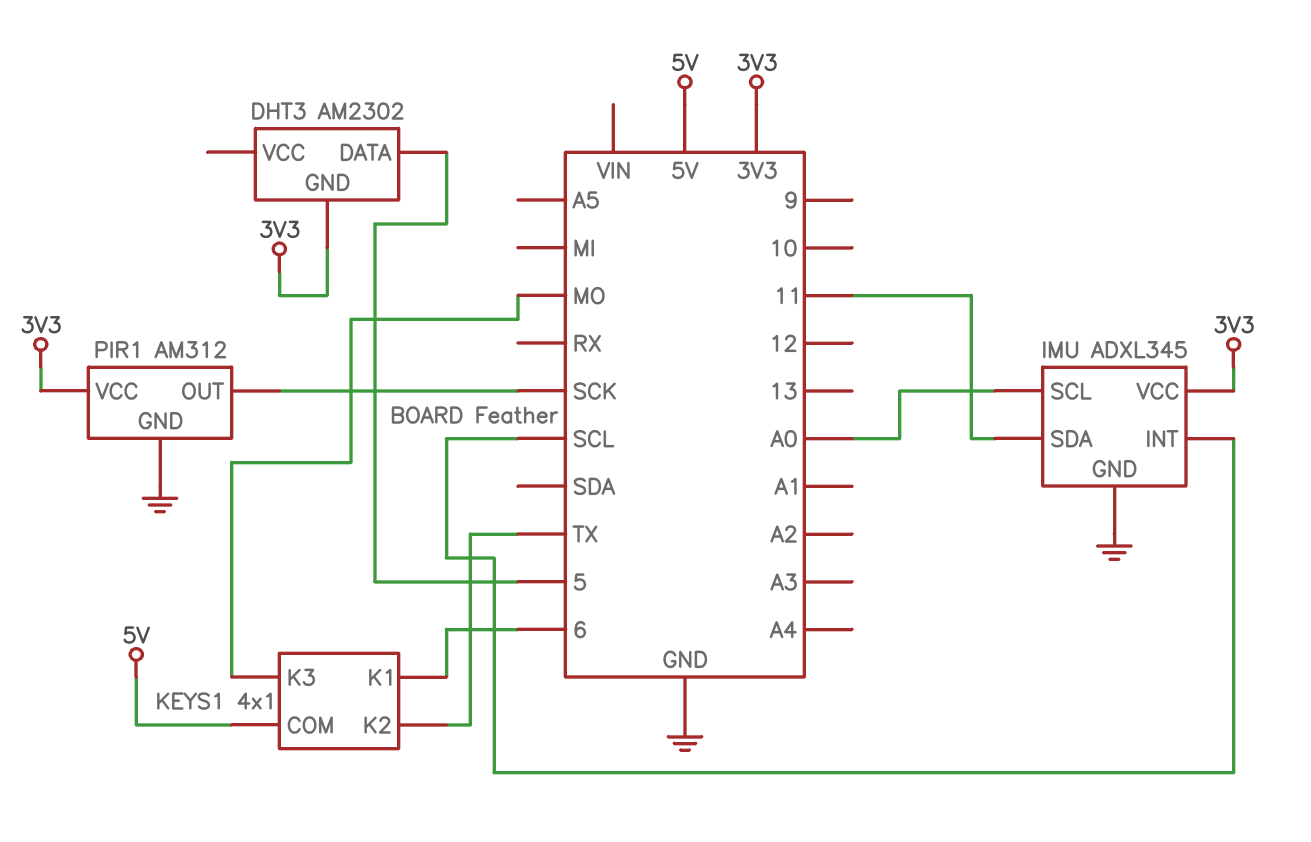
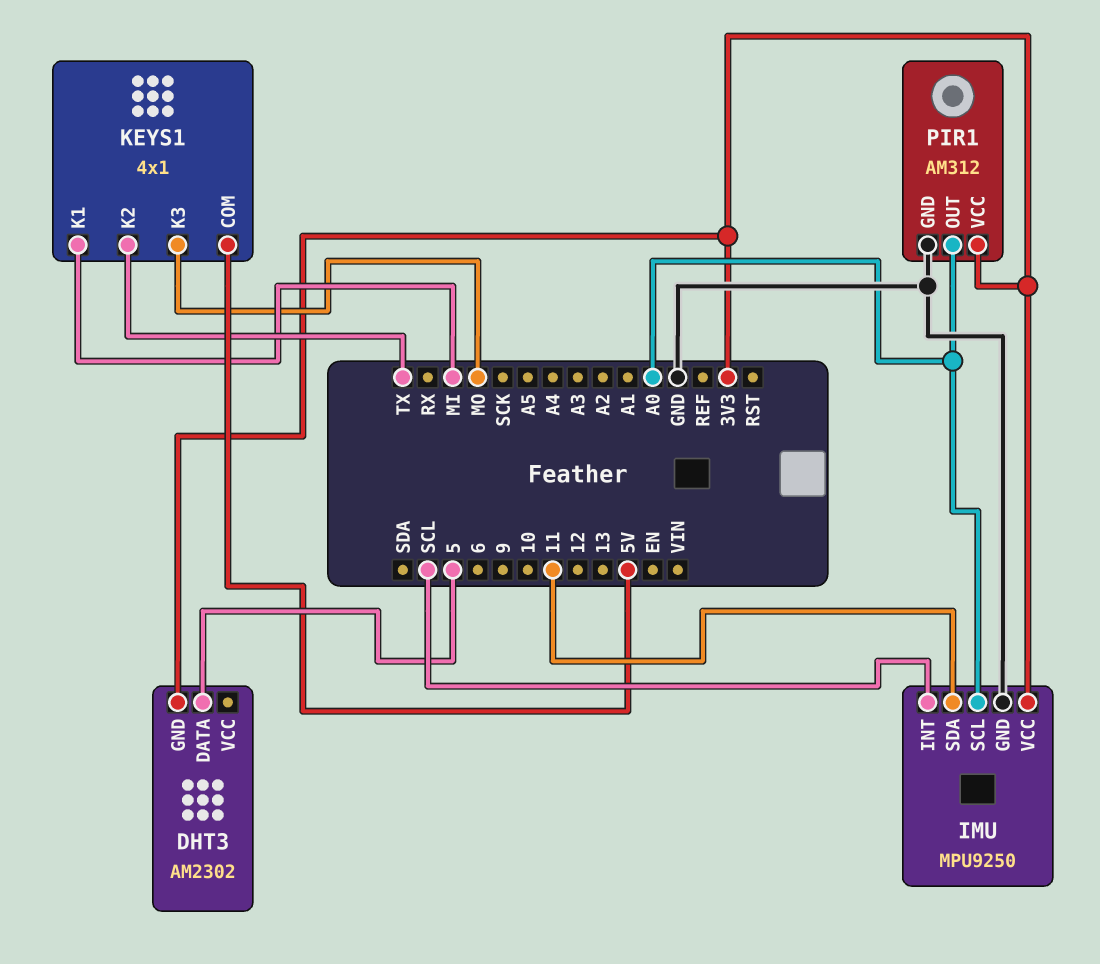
IMU: ADXL345 -> MPU9250
KEYS1 pin K1: 6 -> MI
PIR1 pin OUT: SCK -> A0

